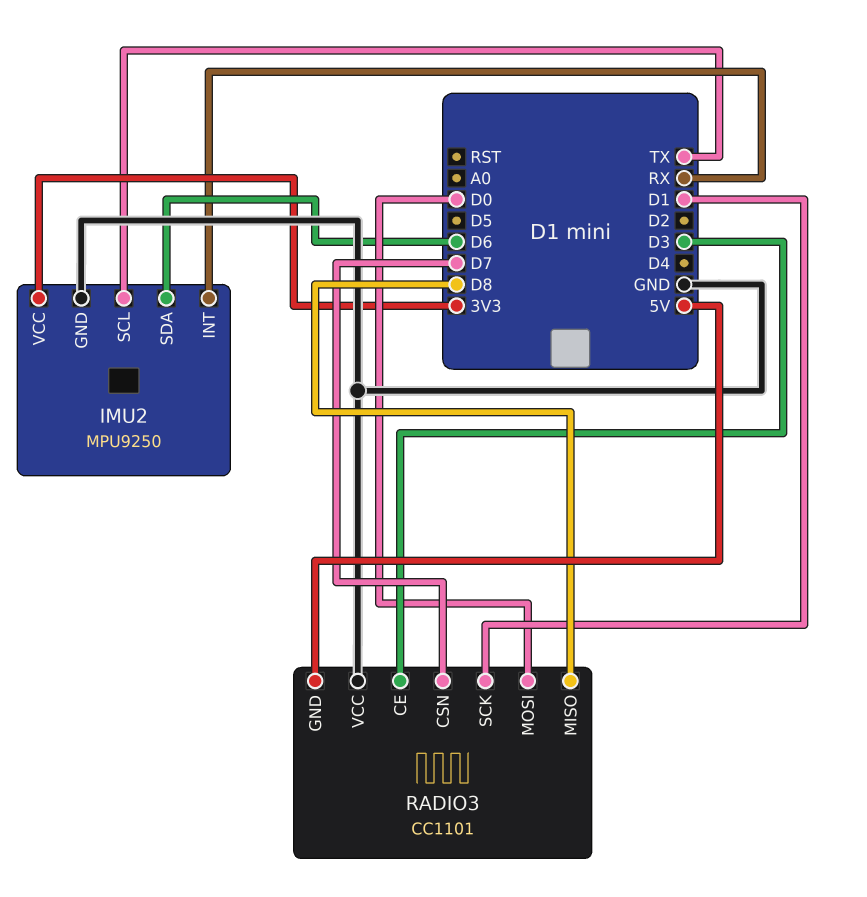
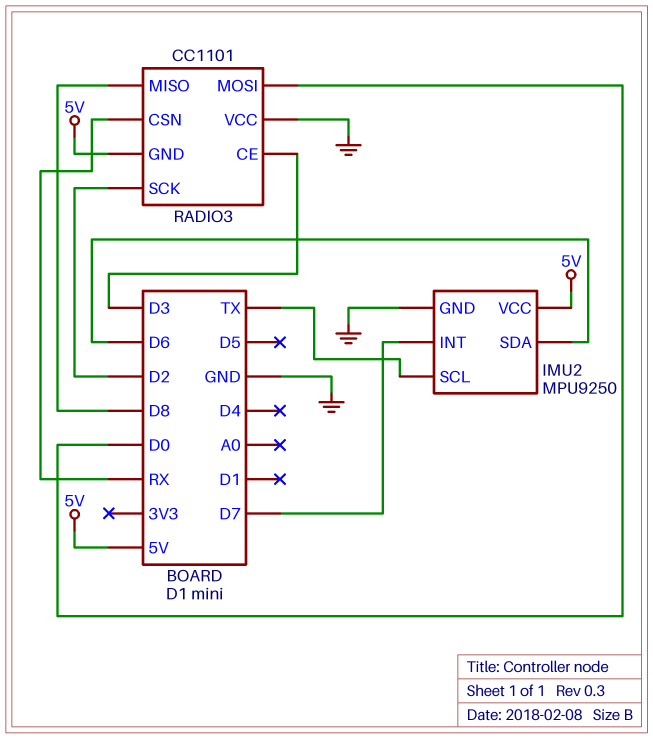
IMU2 pin INT: RX -> D7
IMU2 pin VCC: 3V3 -> 5V
RADIO3 pin CSN: D7 -> RX
RADIO3 pin SCK: D1 -> D2

